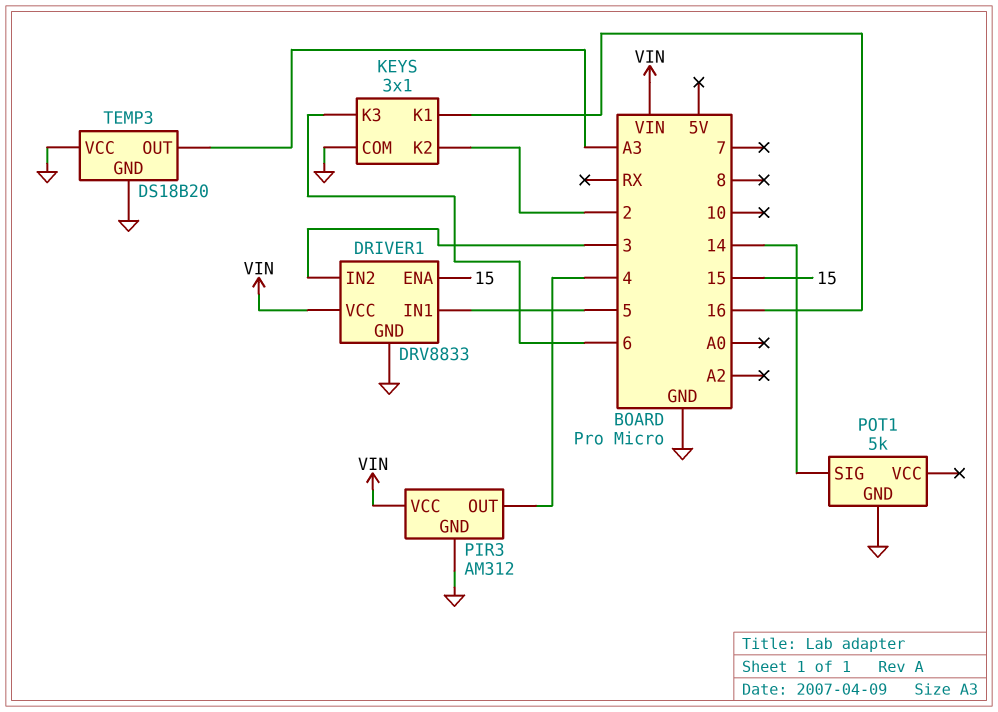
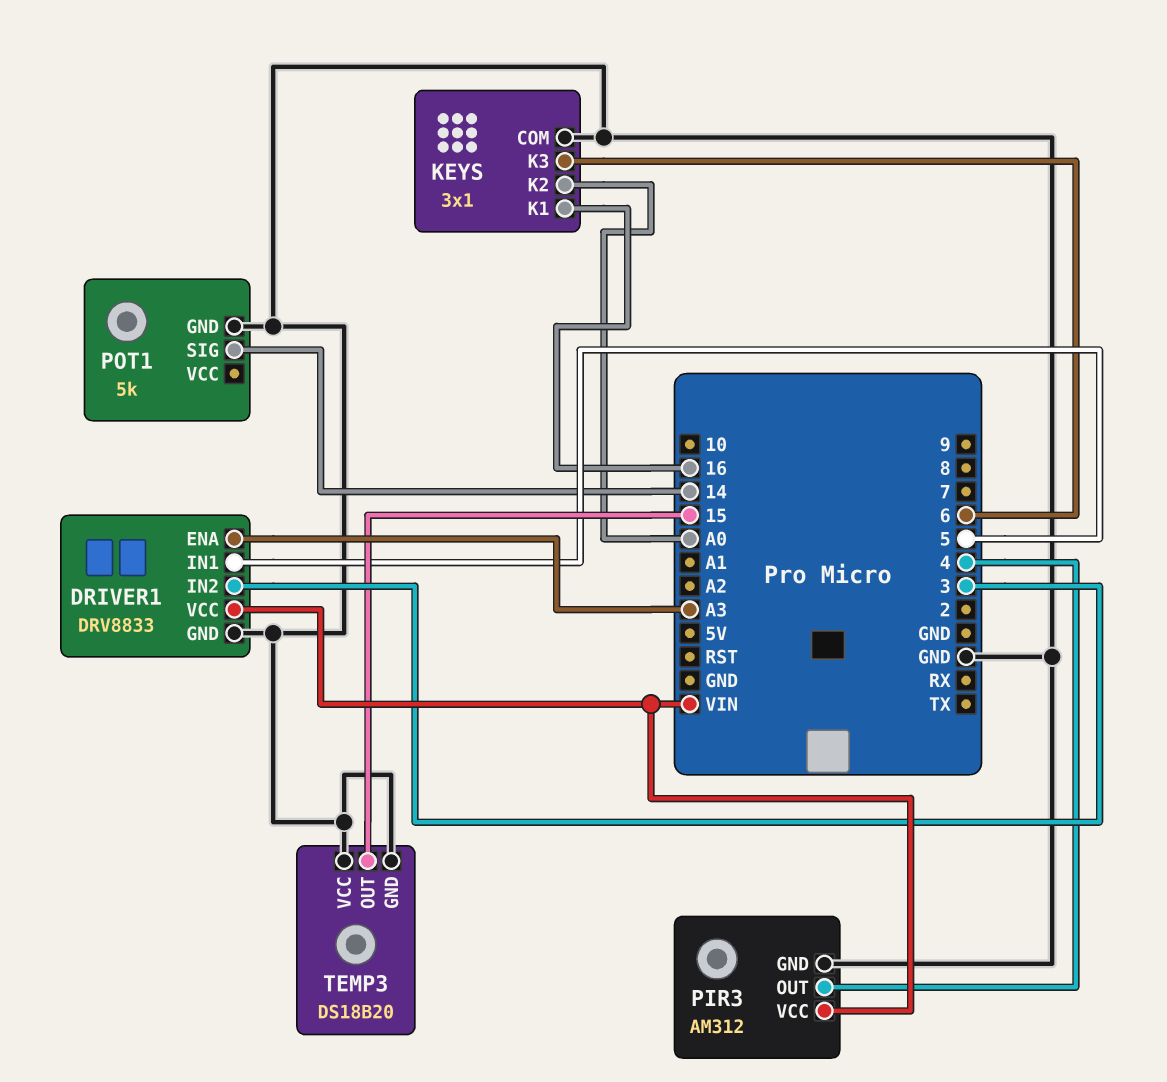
DRIVER1 pin ENA: 15 -> A3
KEYS pin K2: 2 -> A0
TEMP3 pin OUT: A3 -> 15

